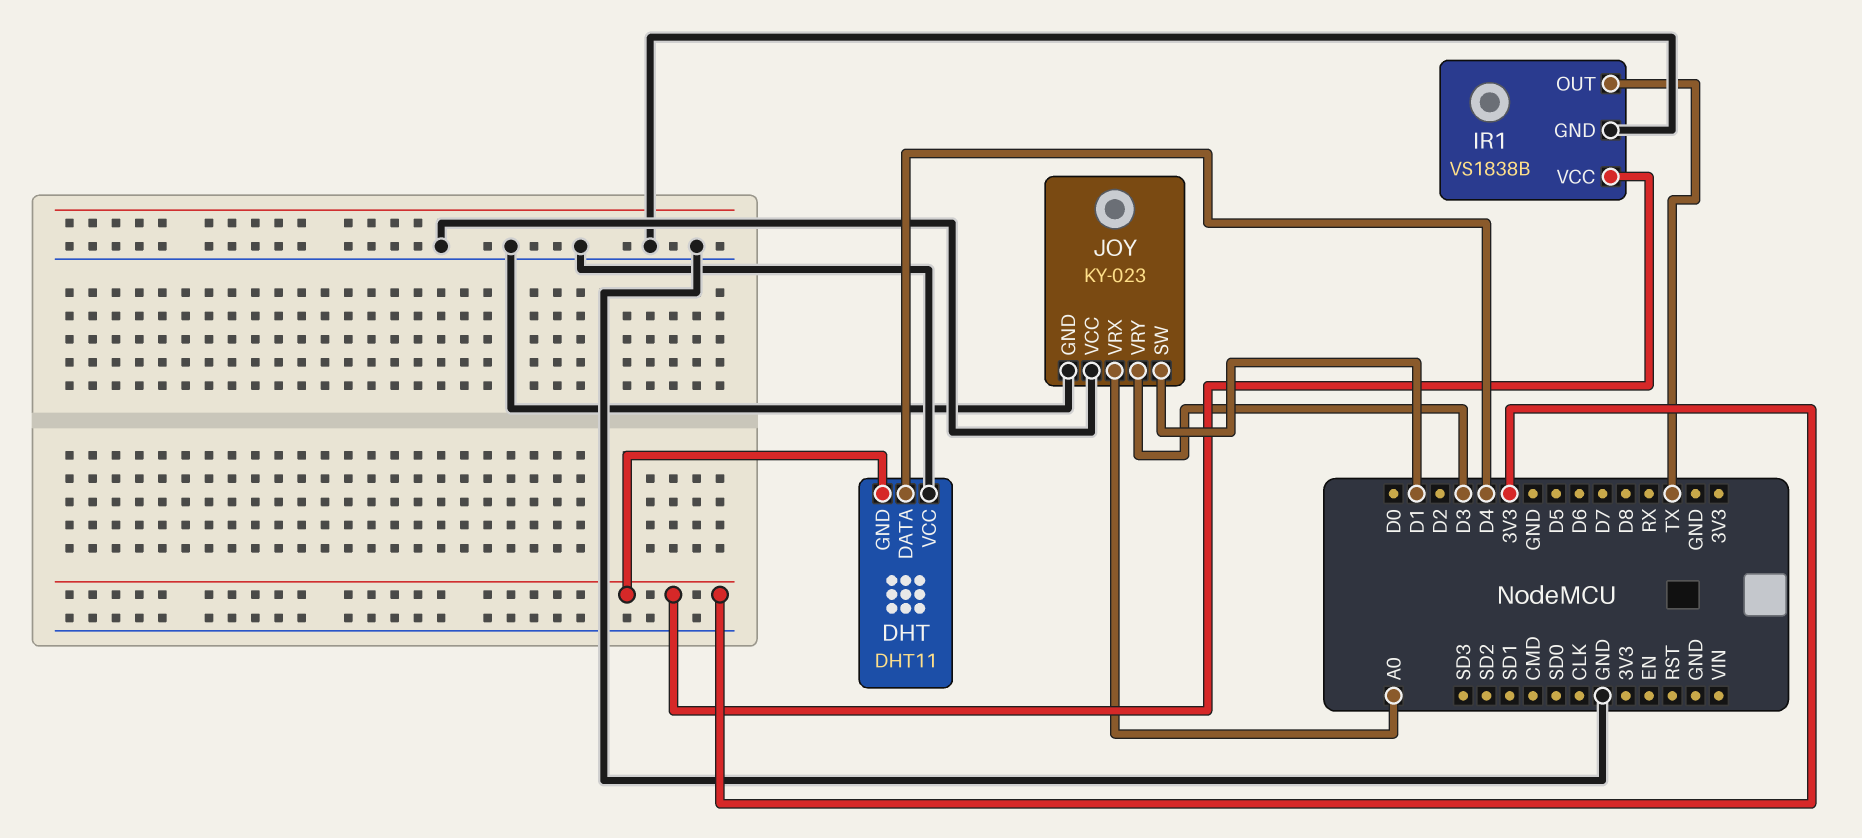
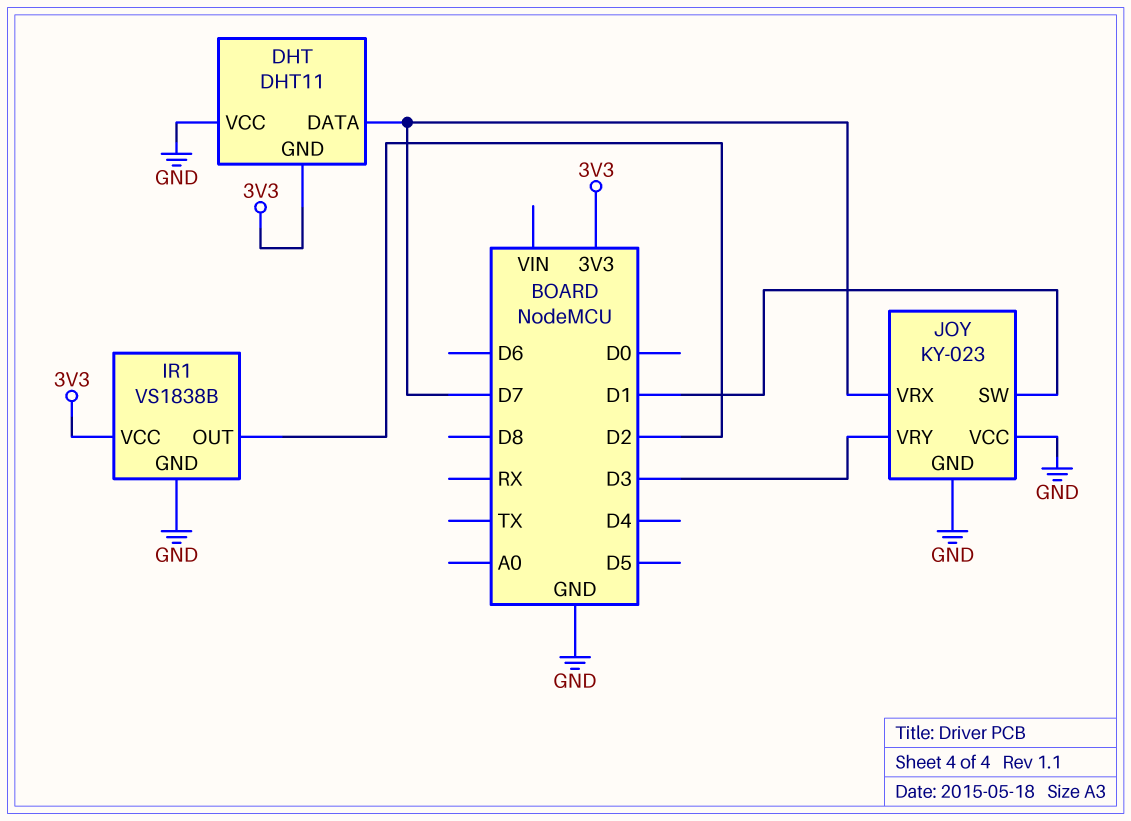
DHT pin DATA: D4 -> D7
IR1 pin OUT: TX -> D2
JOY pin VRX: A0 -> D7

